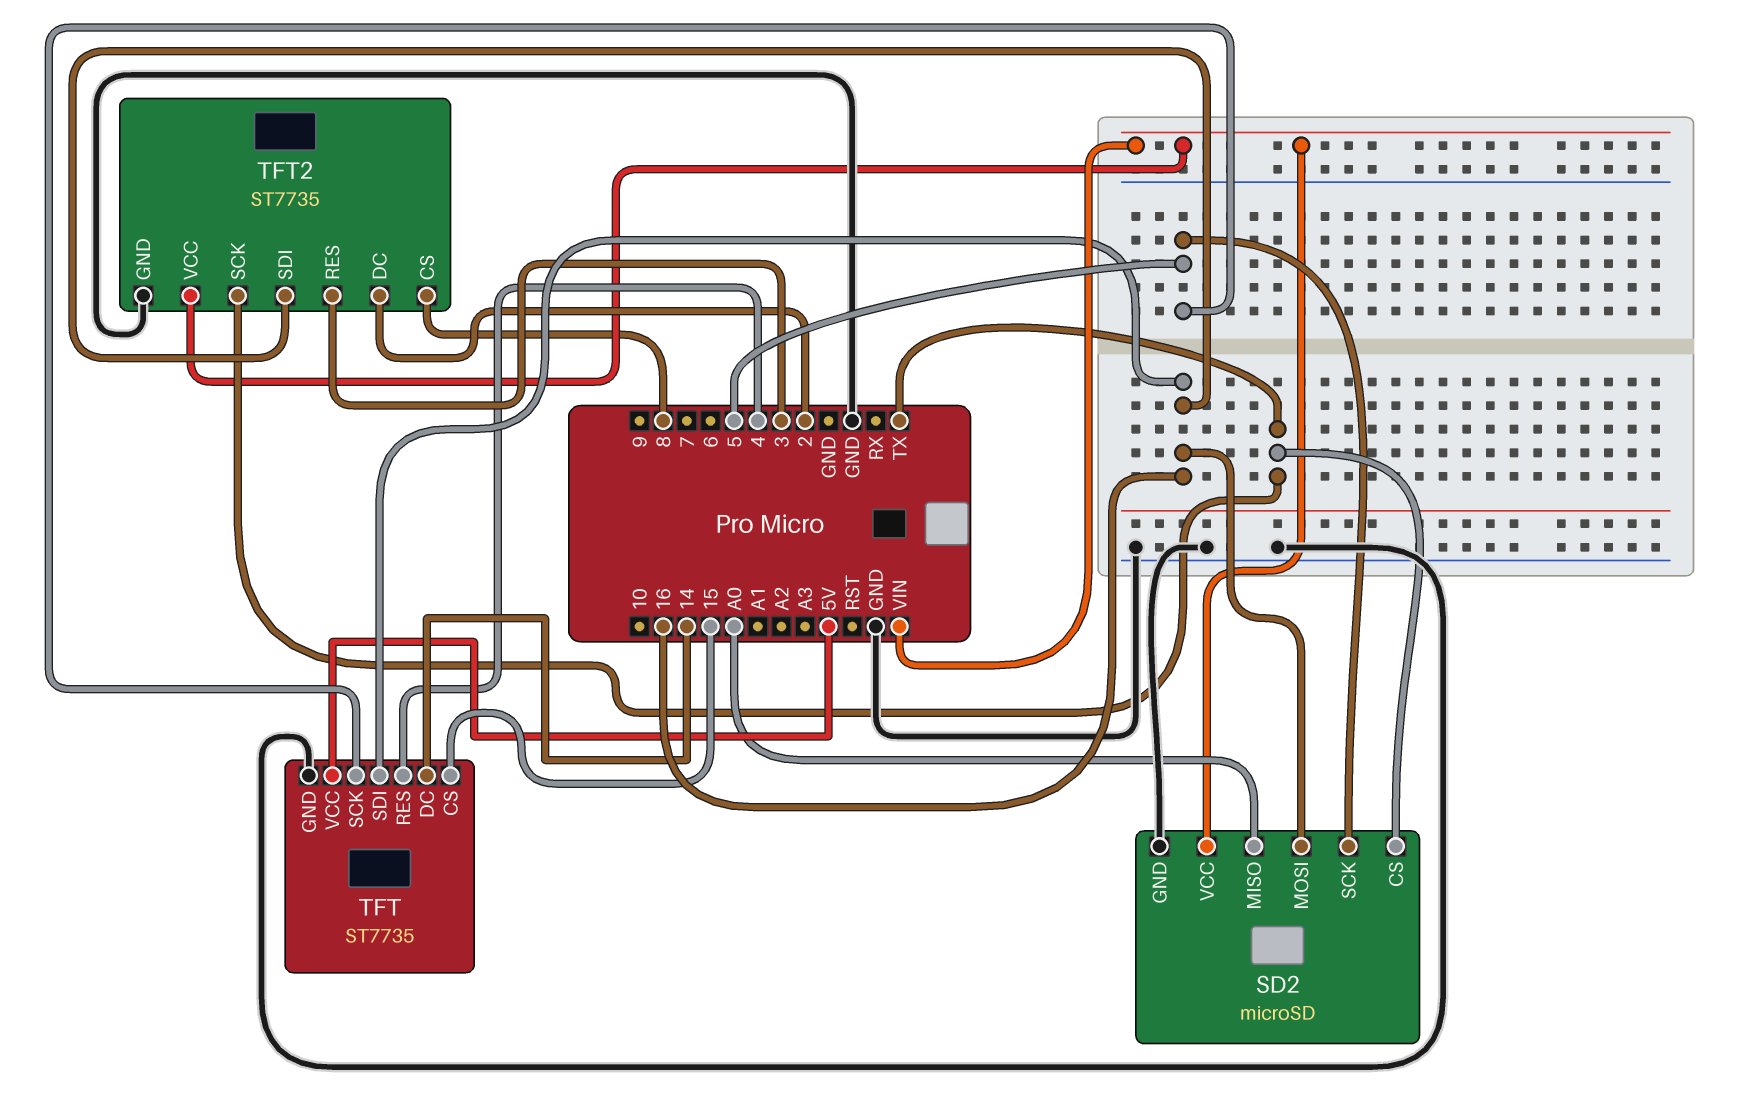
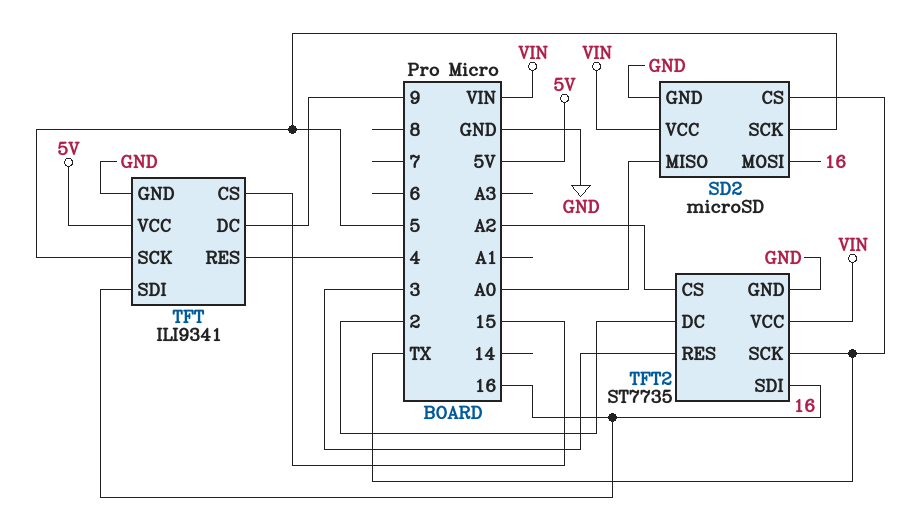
TFT: ST7735 -> ILI9341
TFT pin DC: 14 -> 9
TFT2 pin CS: 8 -> A2

